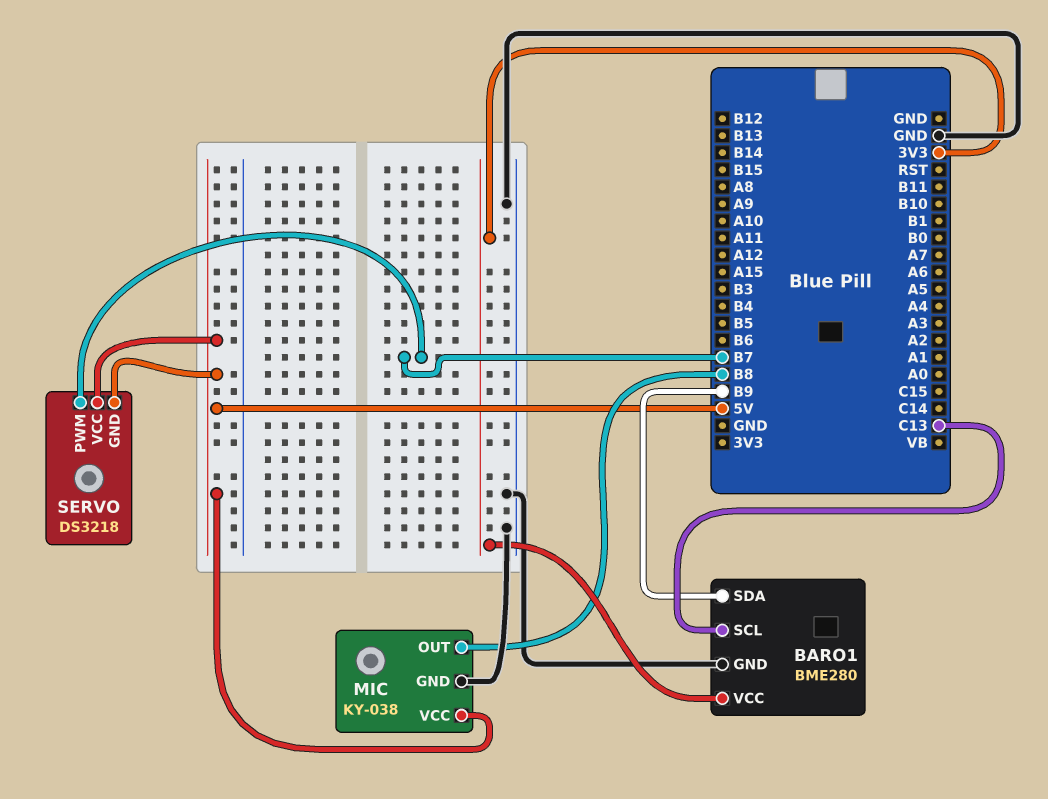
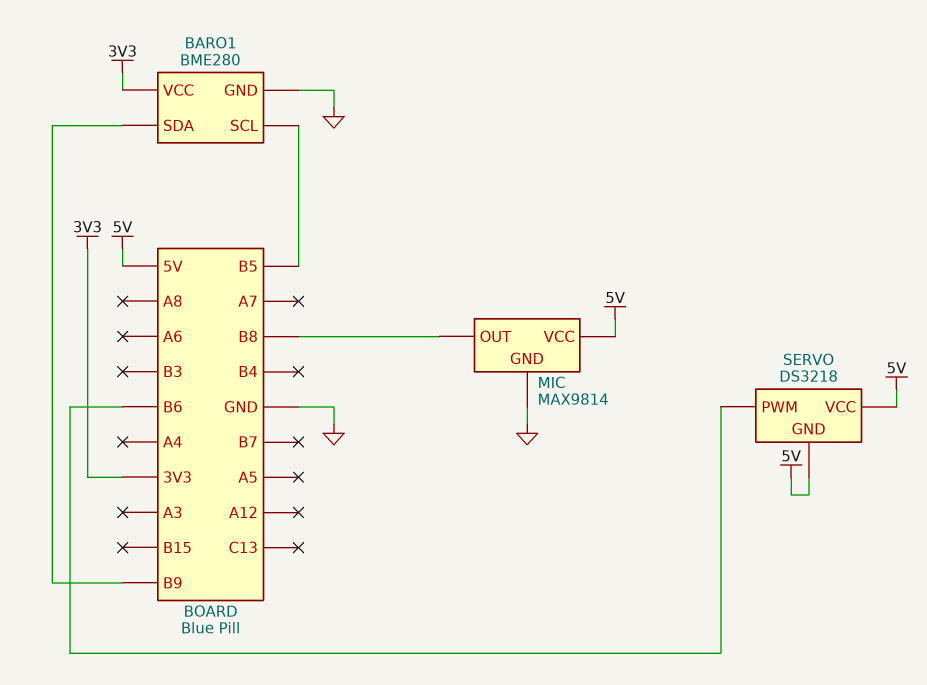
BARO1 pin SCL: C13 -> B5
MIC: KY-038 -> MAX9814
SERVO pin PWM: B7 -> B6

